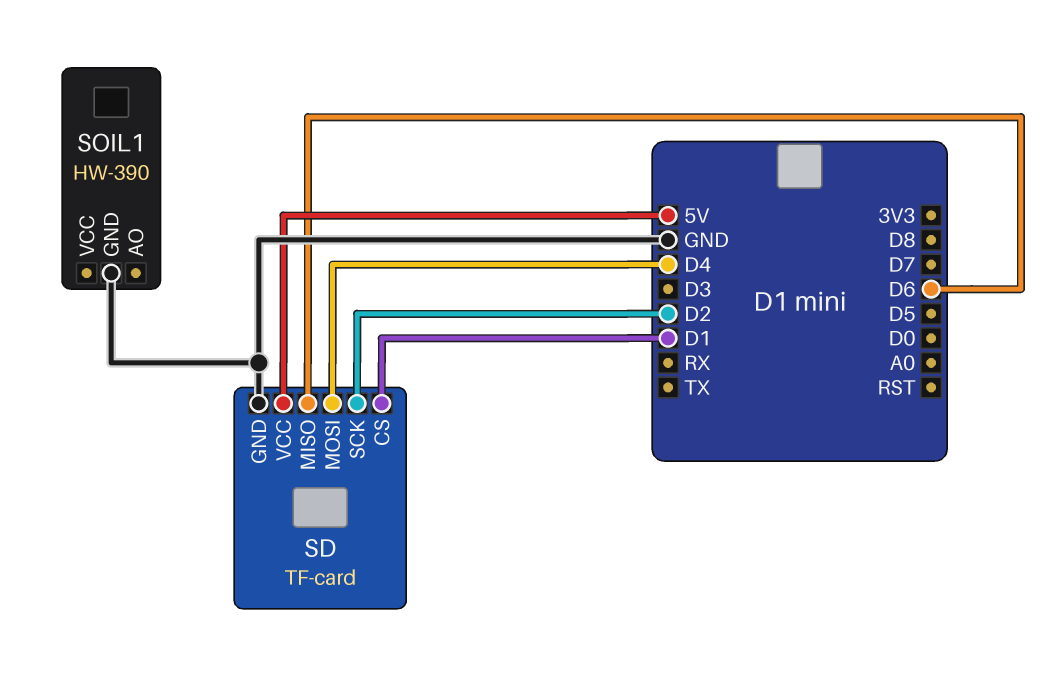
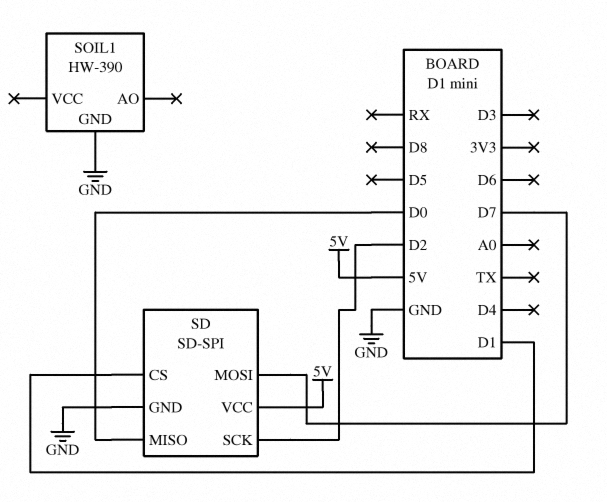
SD: TF-card -> SD-SPI
SD pin MISO: D6 -> D0
SD pin MOSI: D4 -> D7

